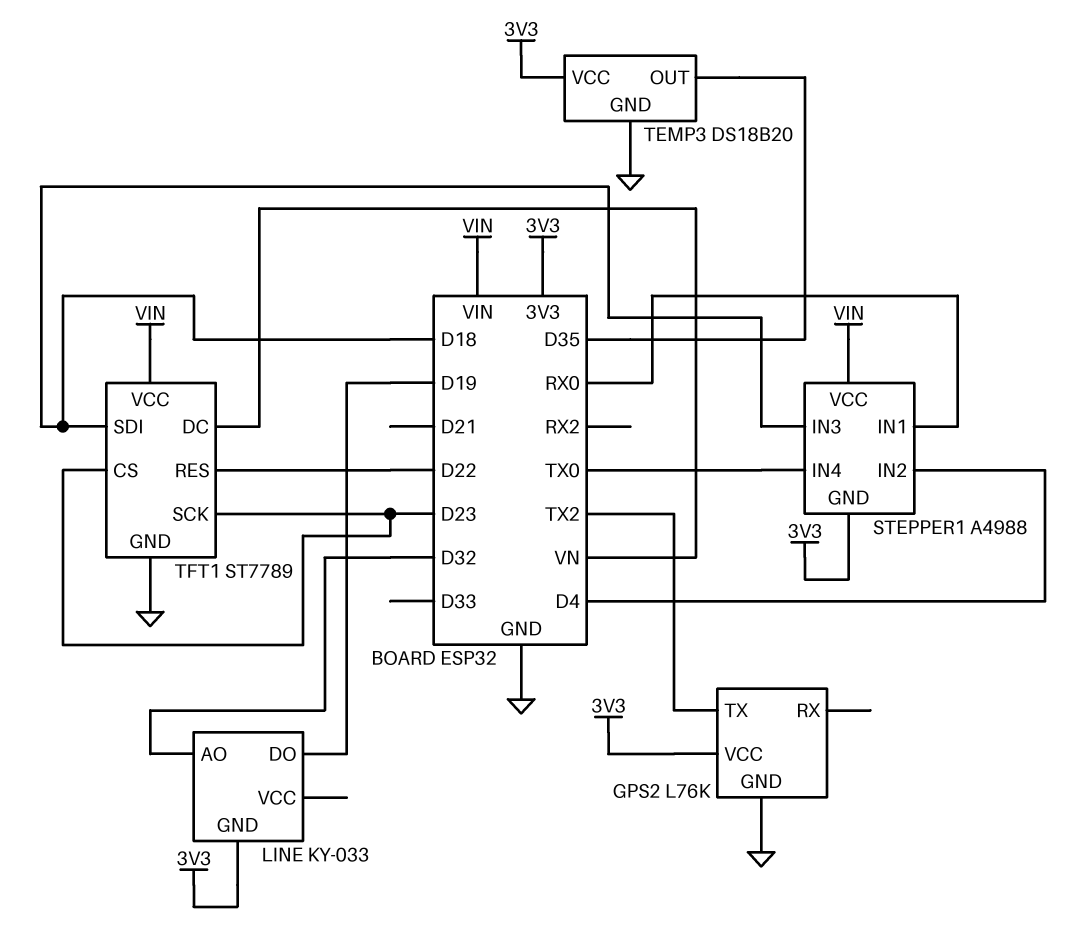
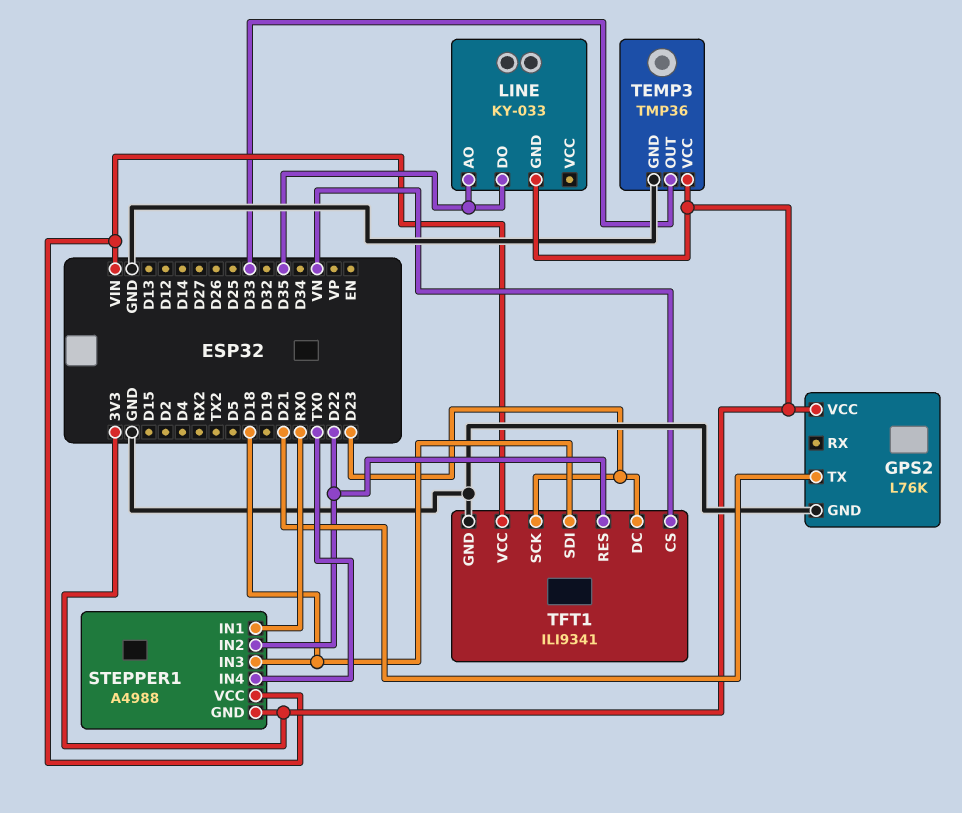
GPS2 pin TX: TX2 -> D21
LINE pin AO: D32 -> D35
LINE pin DO: D19 -> D35
STEPPER1 pin IN2: D4 -> D22
TEMP3: DS18B20 -> TMP36
TEMP3 pin OUT: D35 -> D33
TFT1: ST7789 -> ILI9341
TFT1 pin CS: D23 -> VN
TFT1 pin DC: VN -> D23

